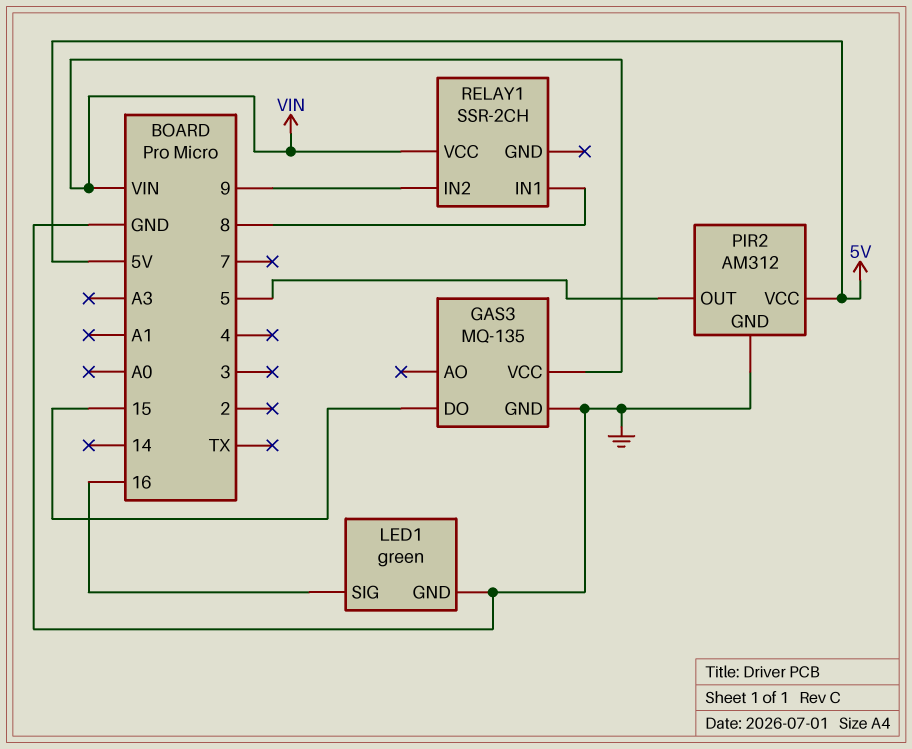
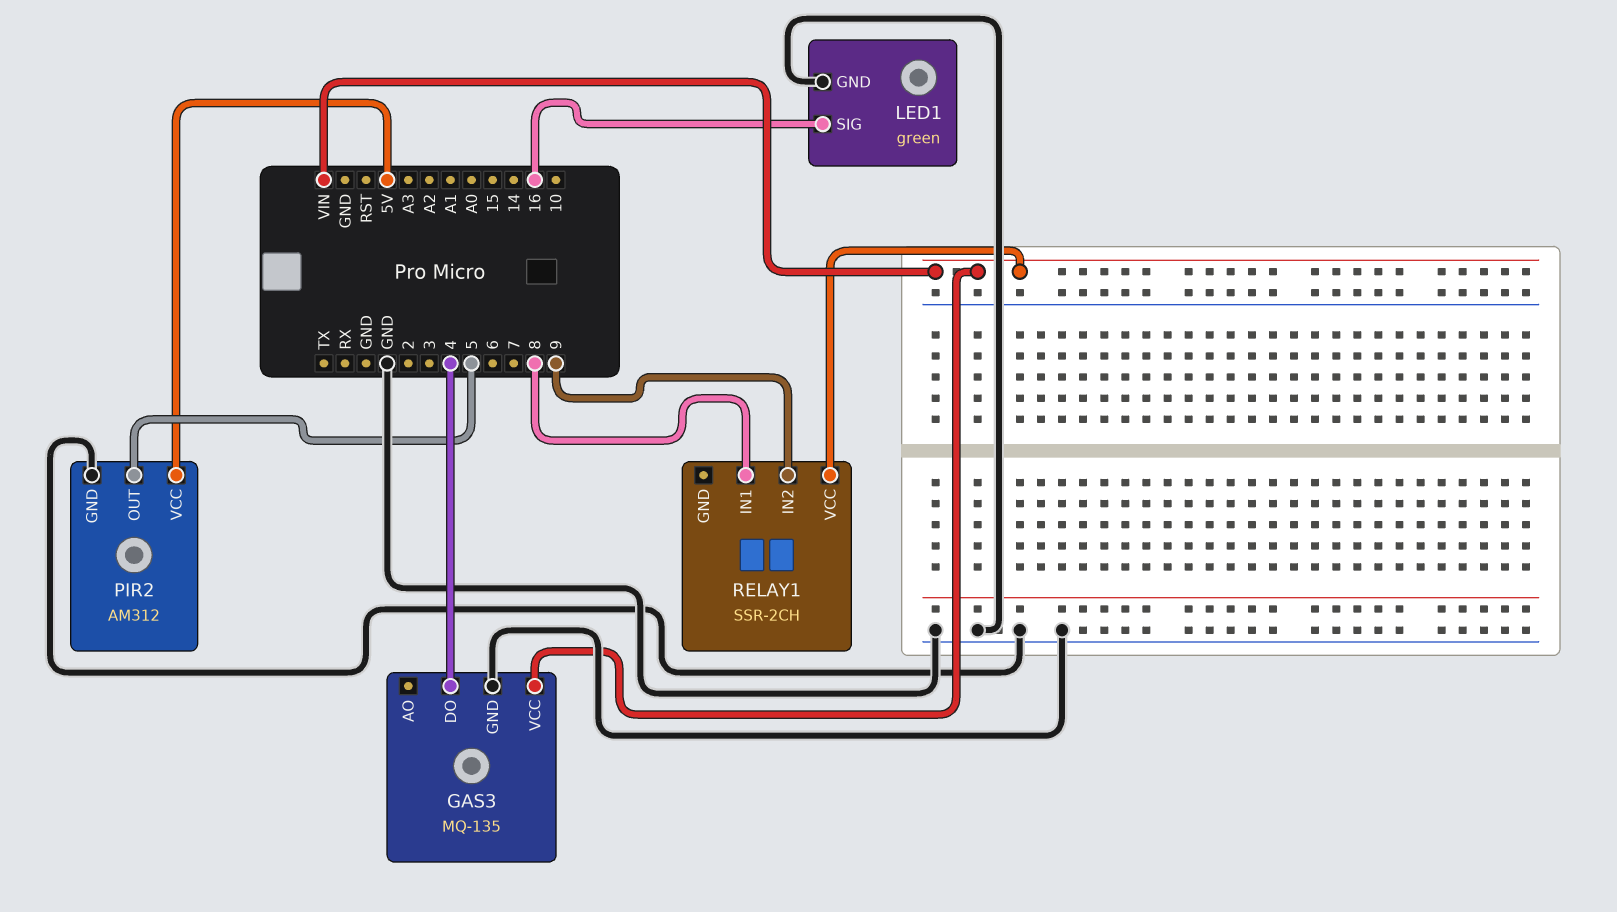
GAS3 pin DO: 15 -> 4

